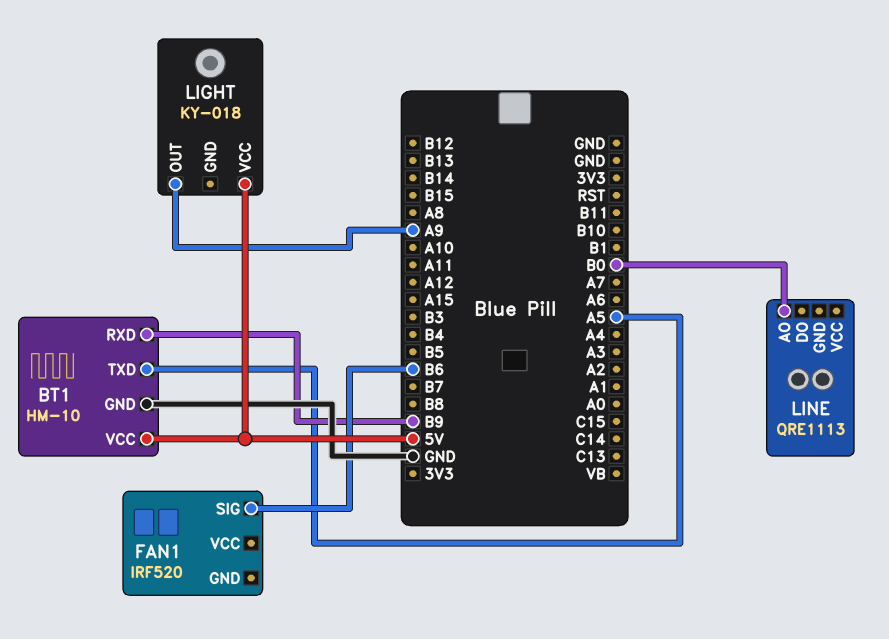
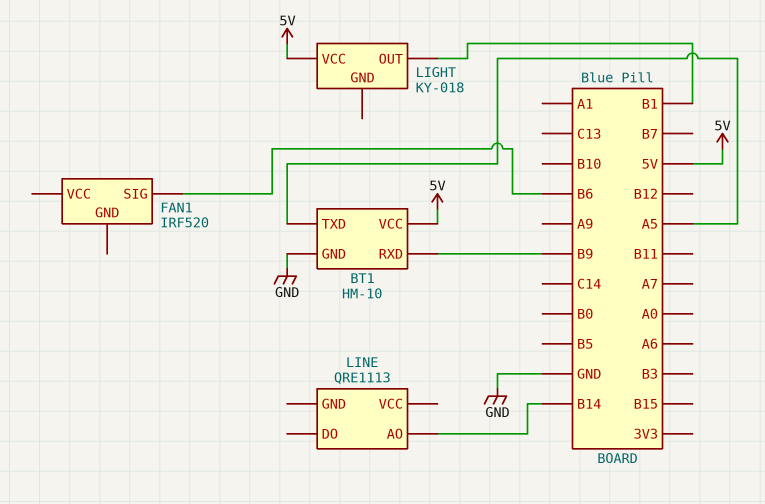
LIGHT pin OUT: A9 -> B1
LINE pin AO: B0 -> B14

